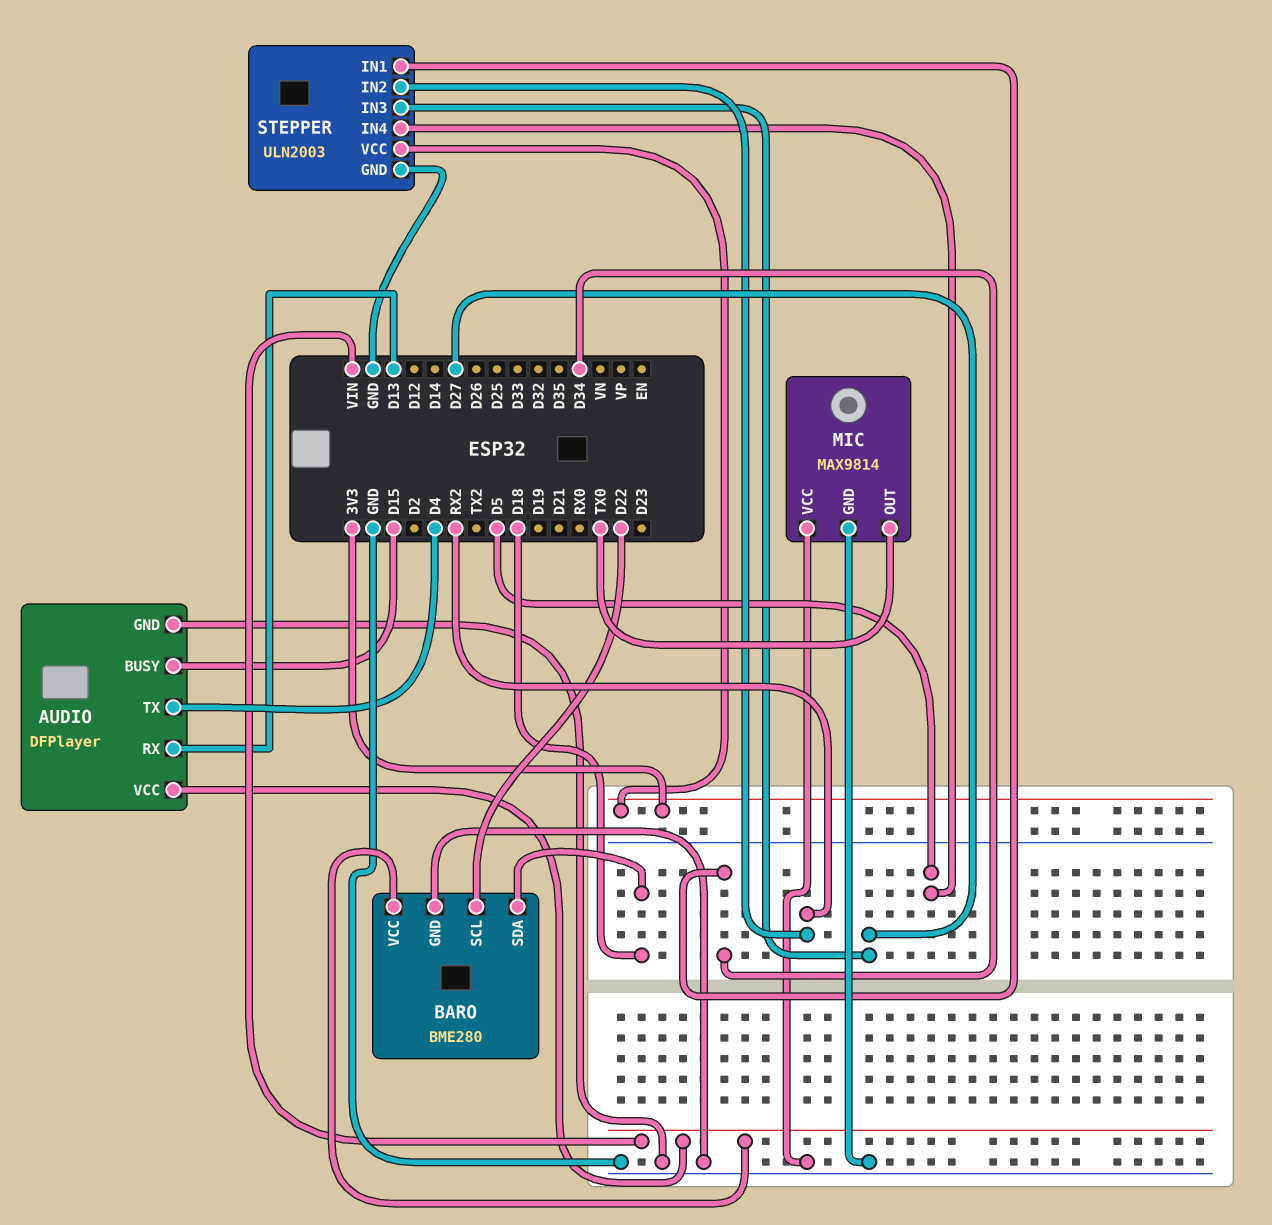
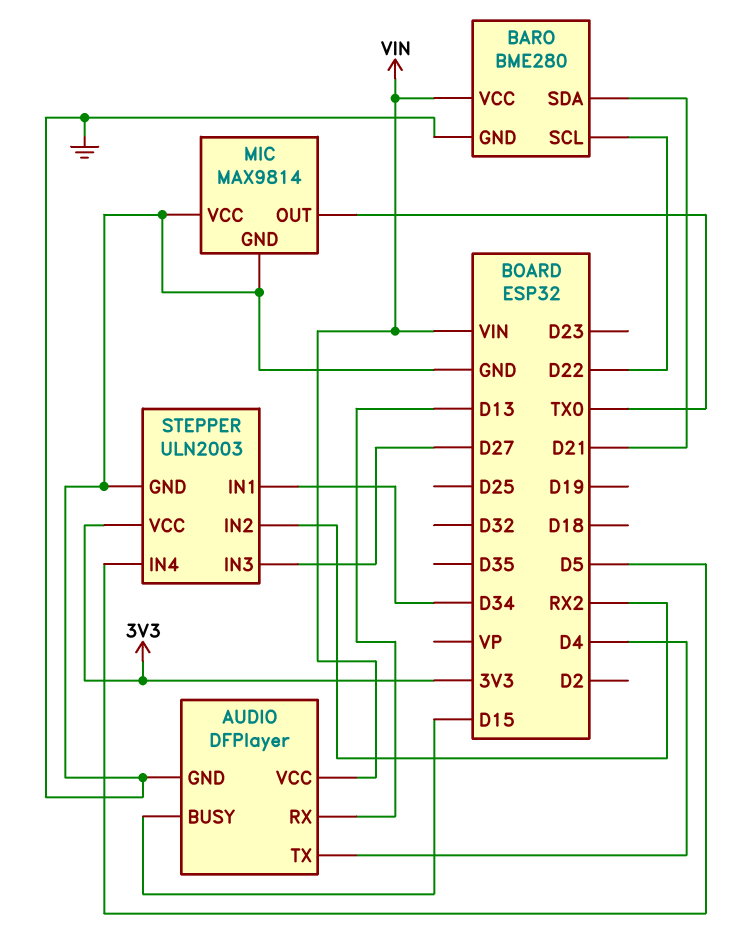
BARO pin SDA: D18 -> D21

